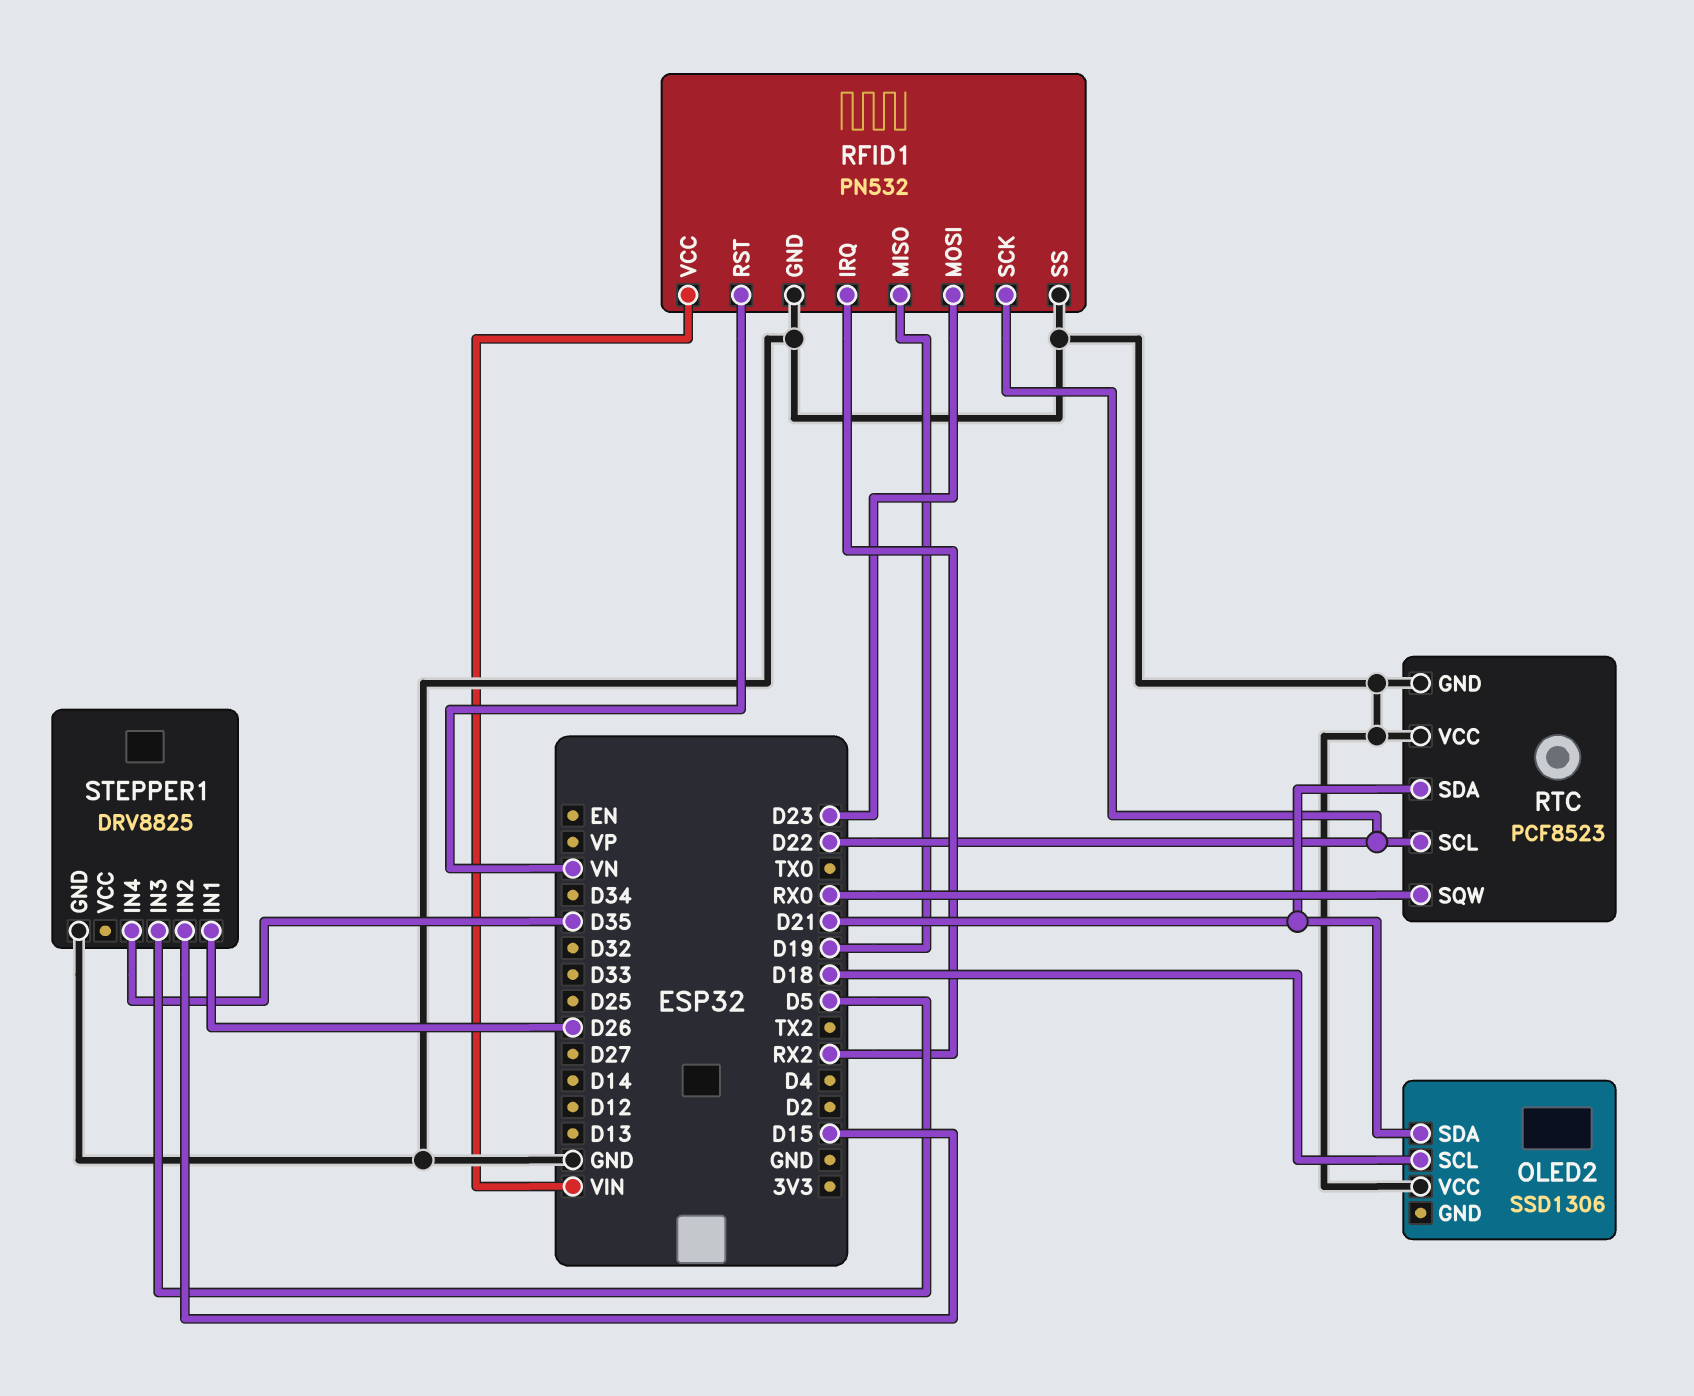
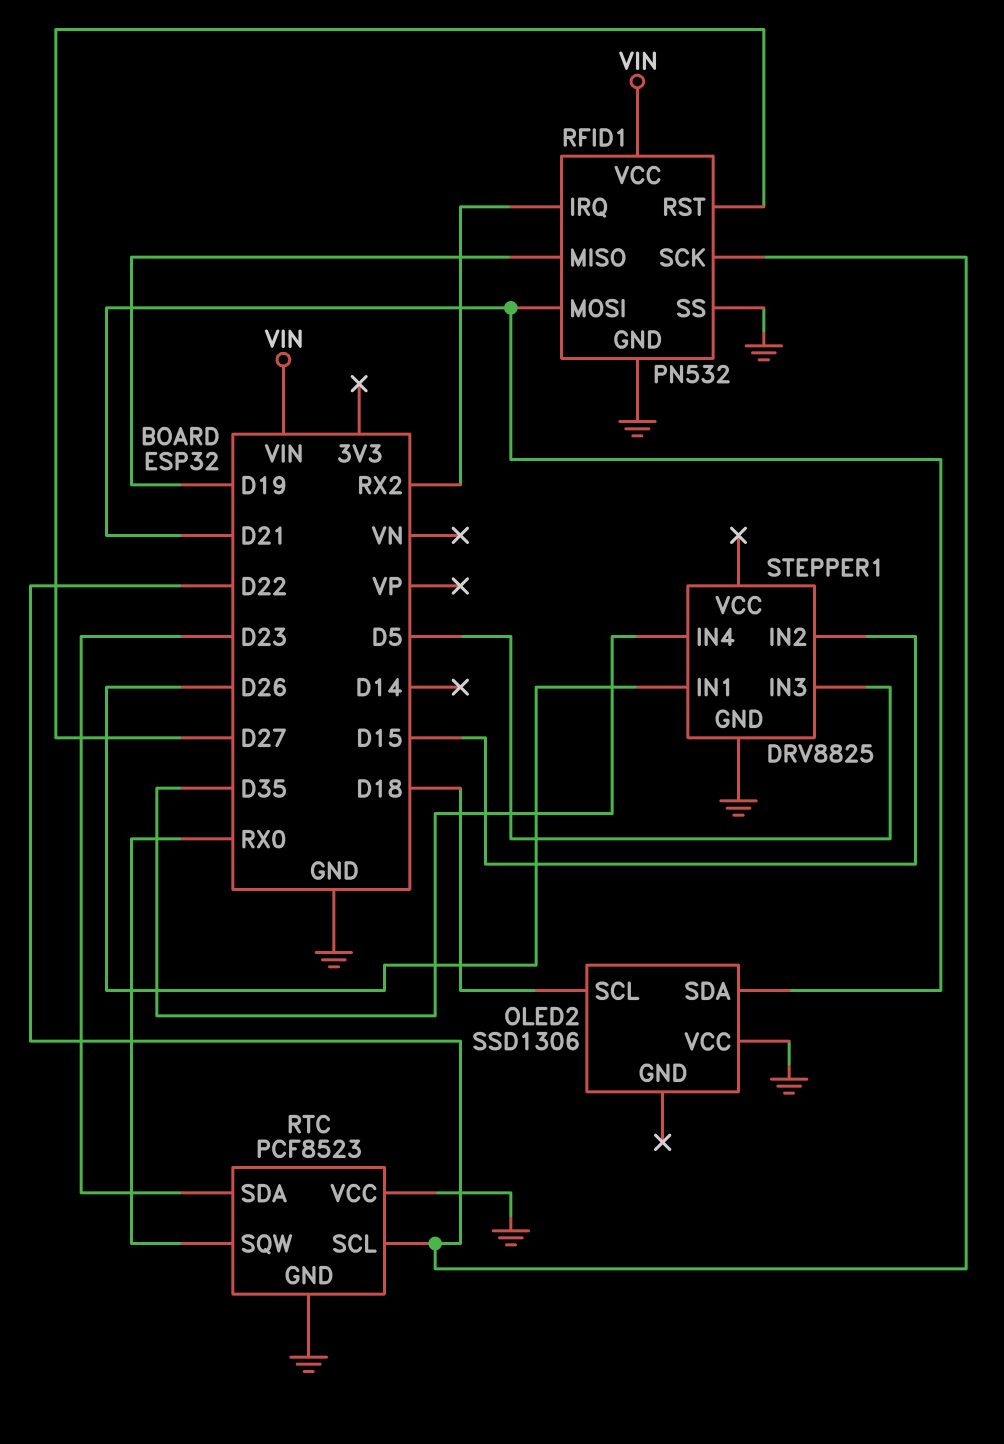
RFID1 pin MOSI: D23 -> D21
RFID1 pin RST: VN -> D27
RTC pin SDA: D21 -> D23

